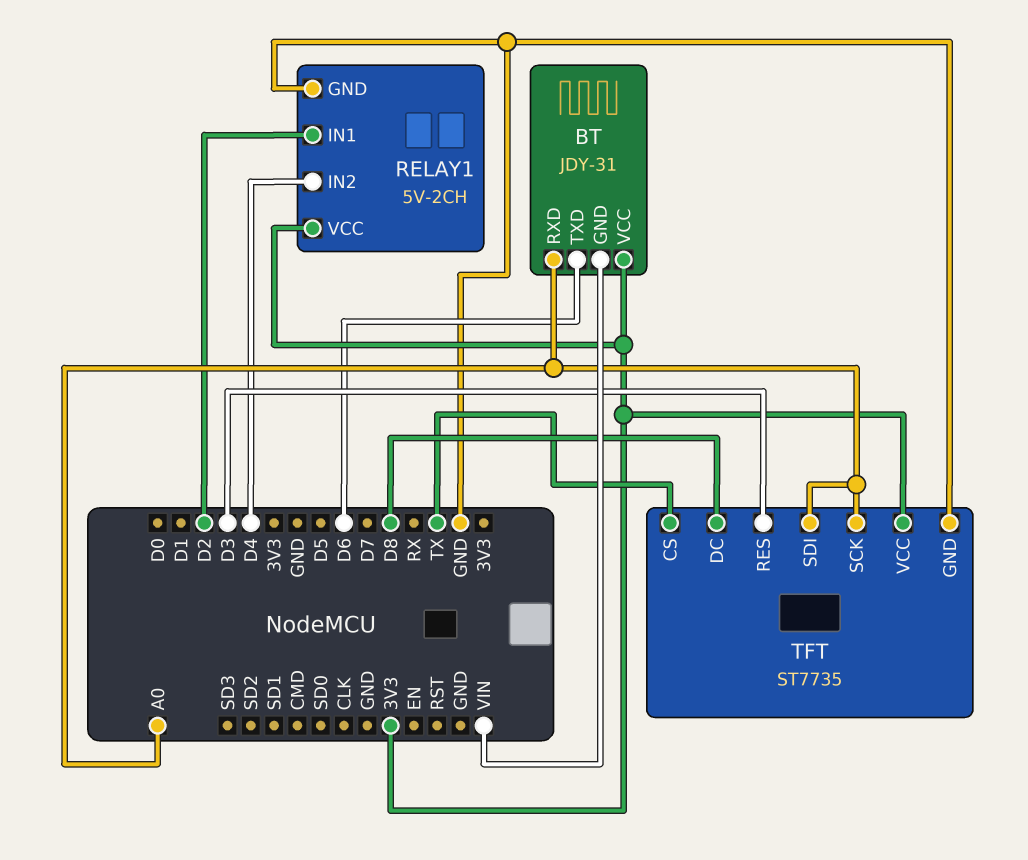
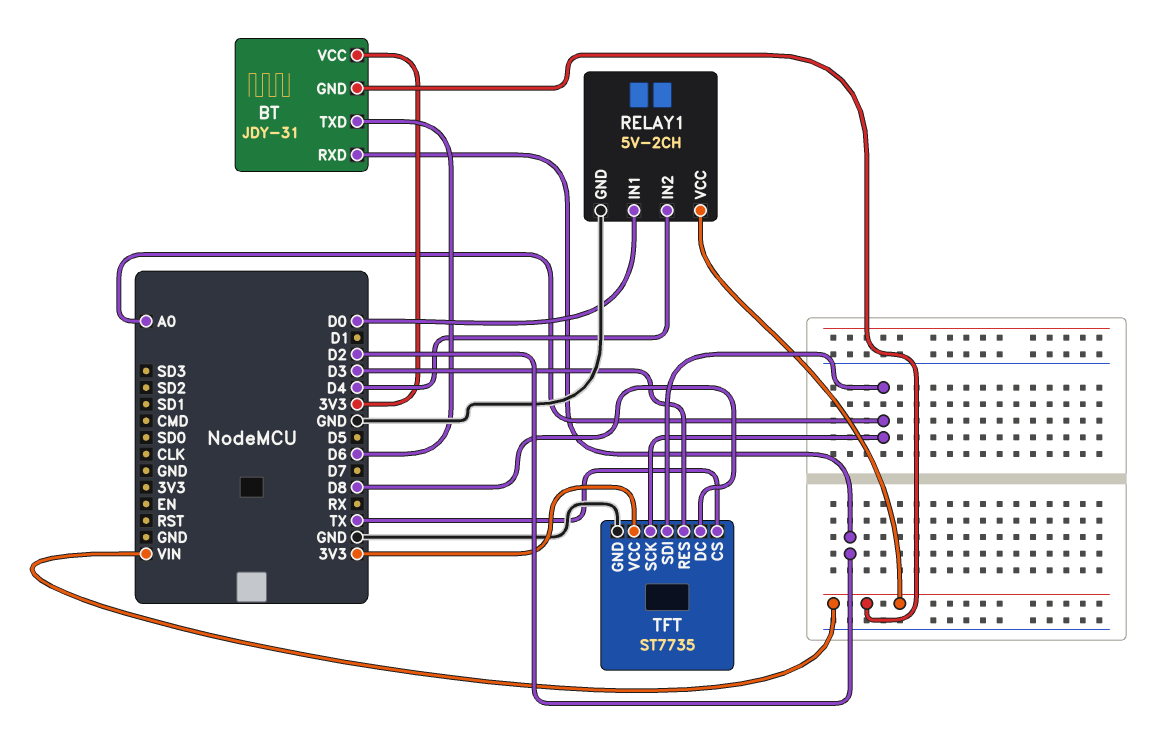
BT pin RXD: A0 -> D2
RELAY1 pin IN1: D2 -> D0
RELAY1 pin VCC: 3V3 -> VIN

